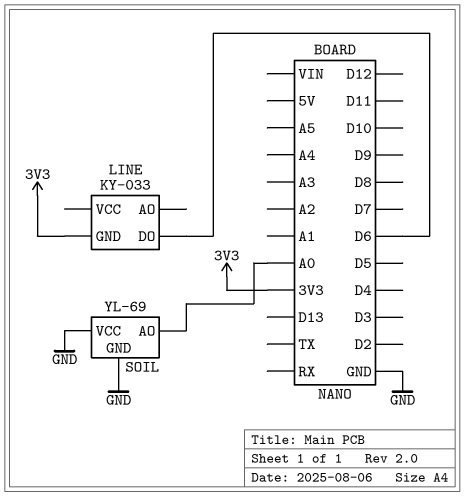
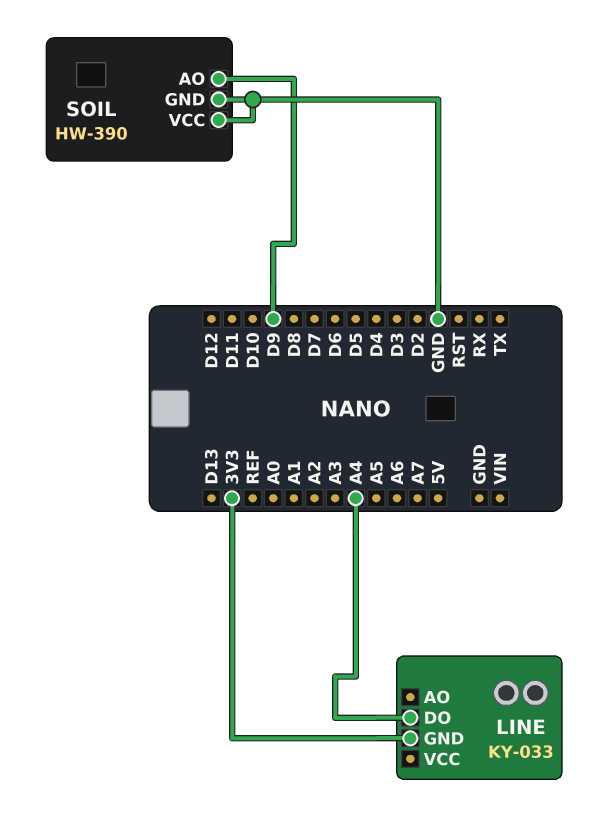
LINE pin DO: D6 -> A4
SOIL: YL-69 -> HW-390
SOIL pin AO: A0 -> D9

